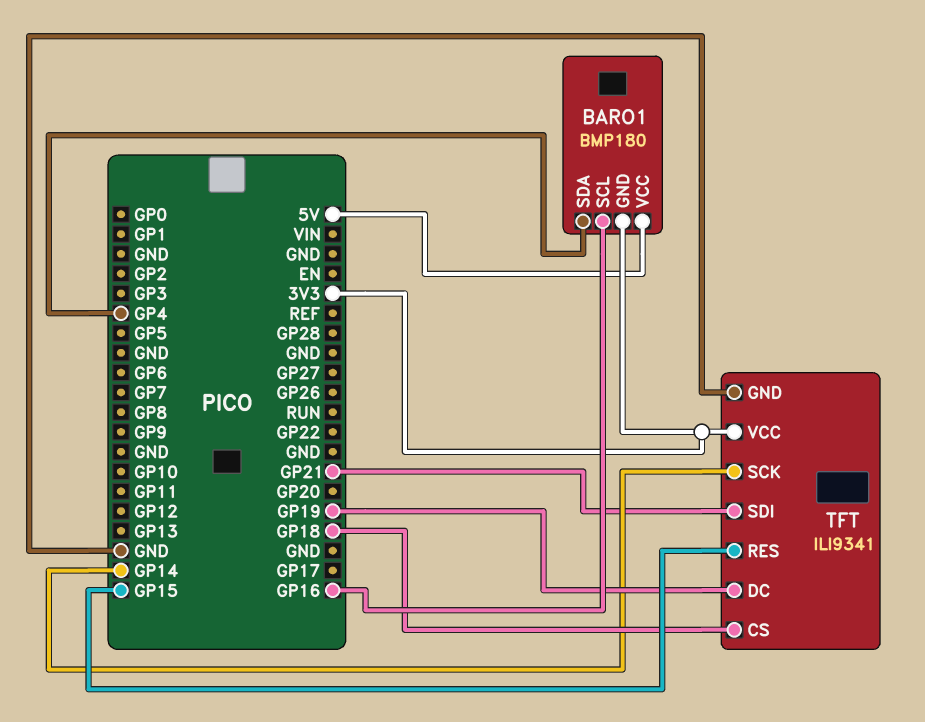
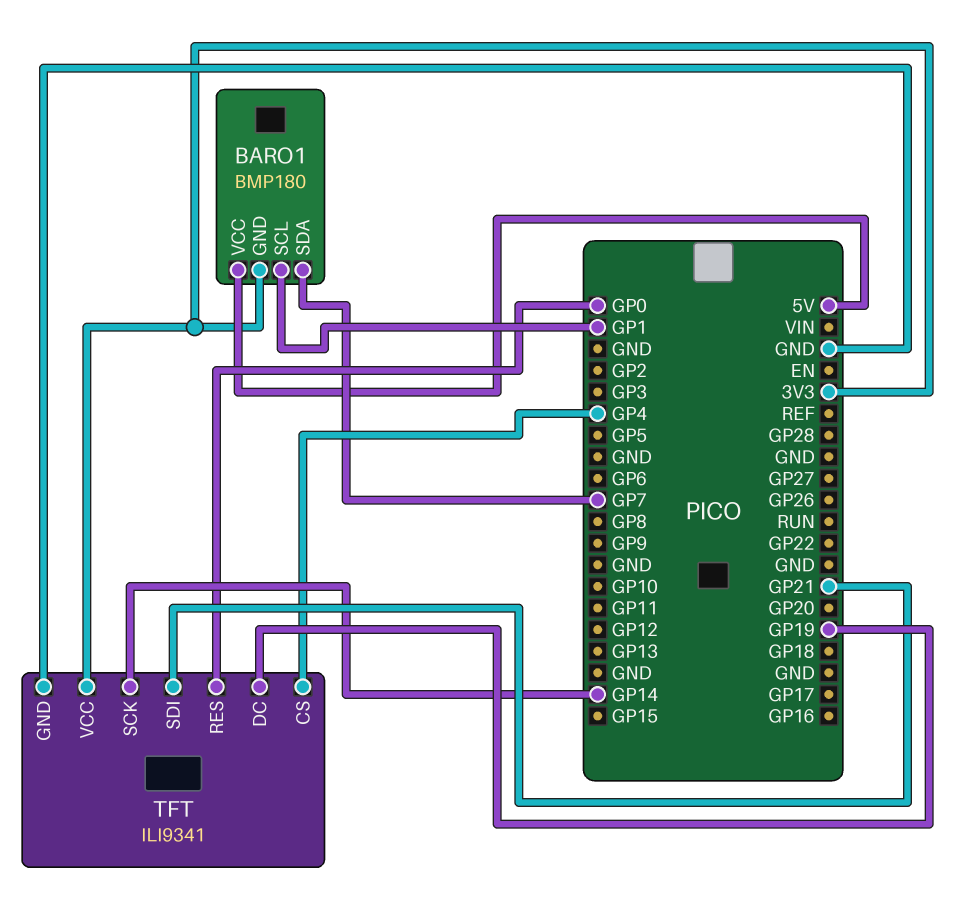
BARO1 pin SCL: GP16 -> GP1
BARO1 pin SDA: GP4 -> GP7
TFT pin CS: GP18 -> GP4
TFT pin RES: GP15 -> GP0

